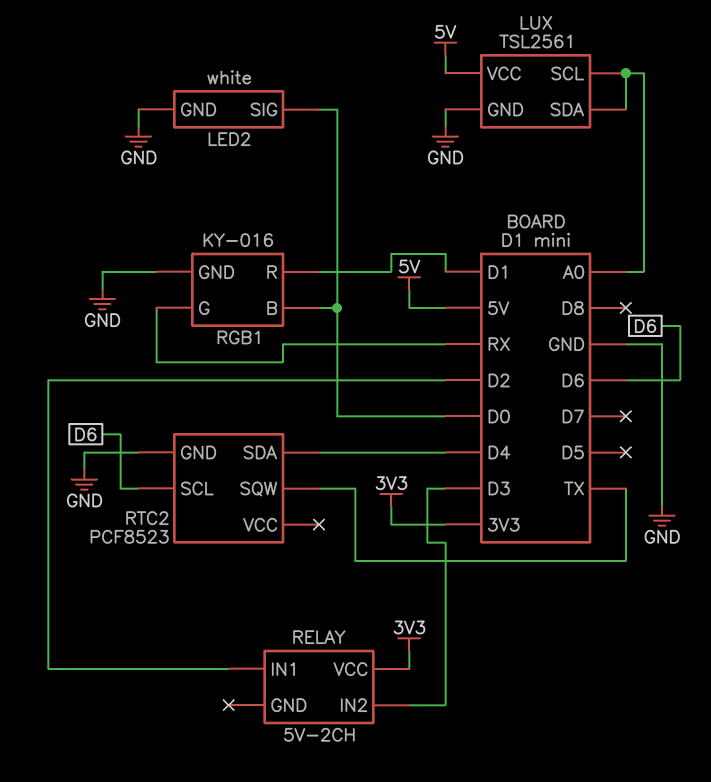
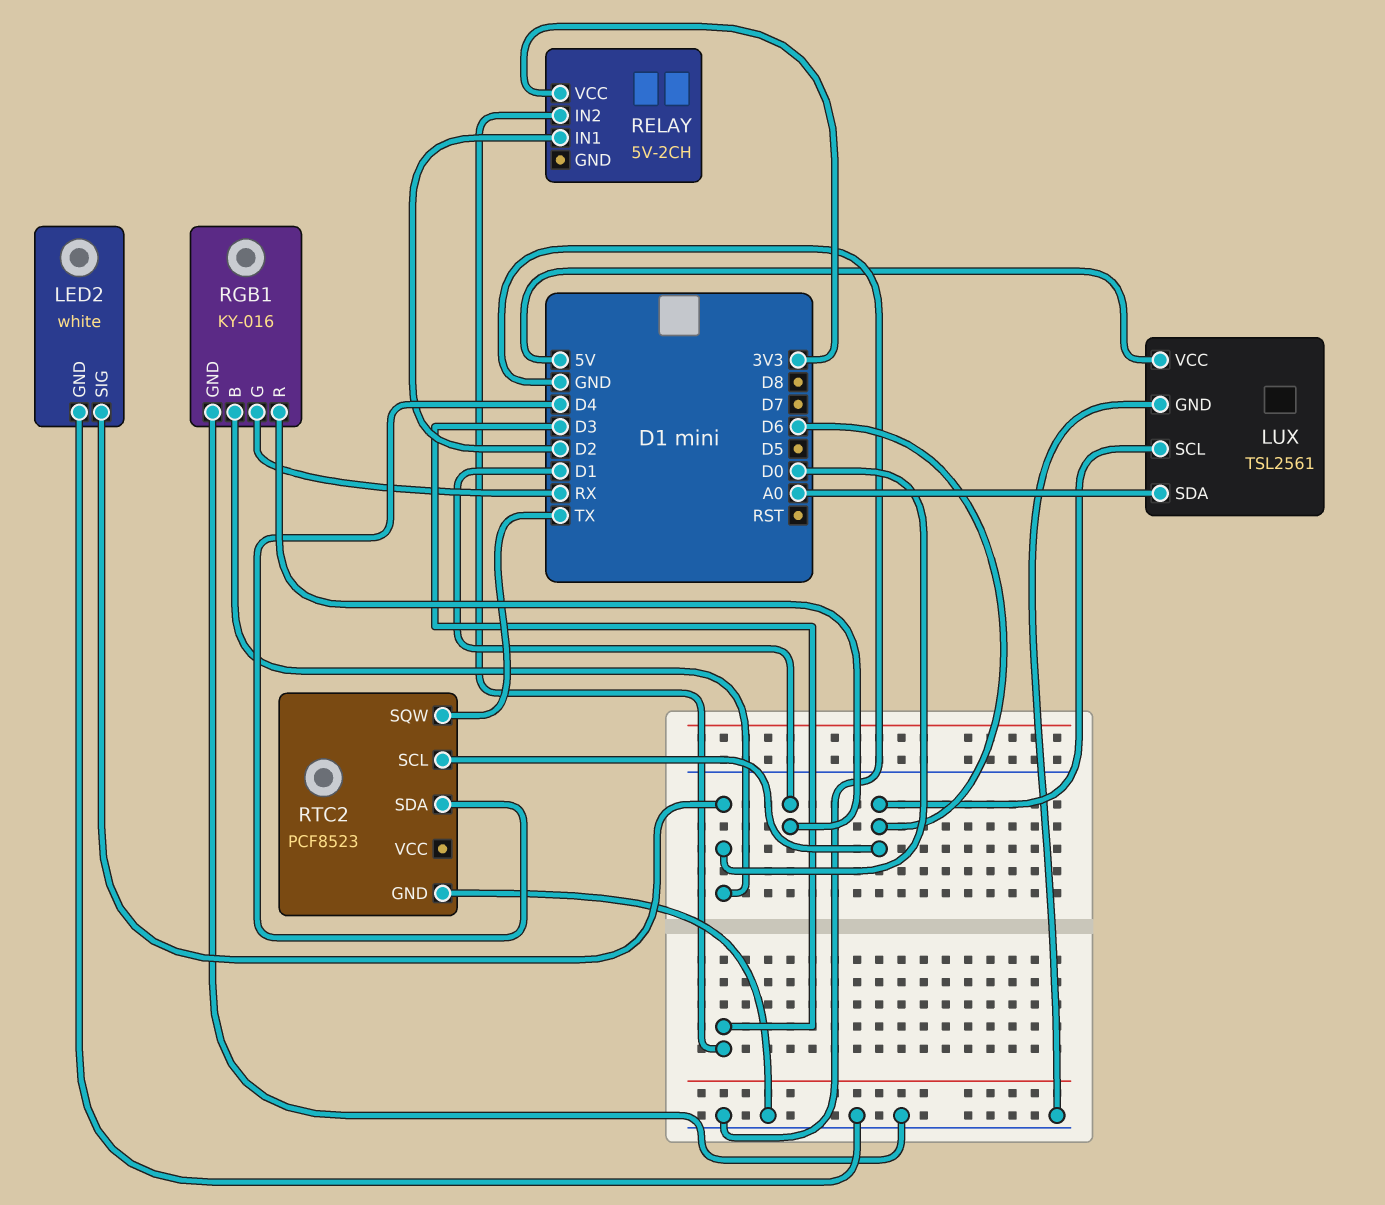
LUX pin SCL: A0 -> D6

